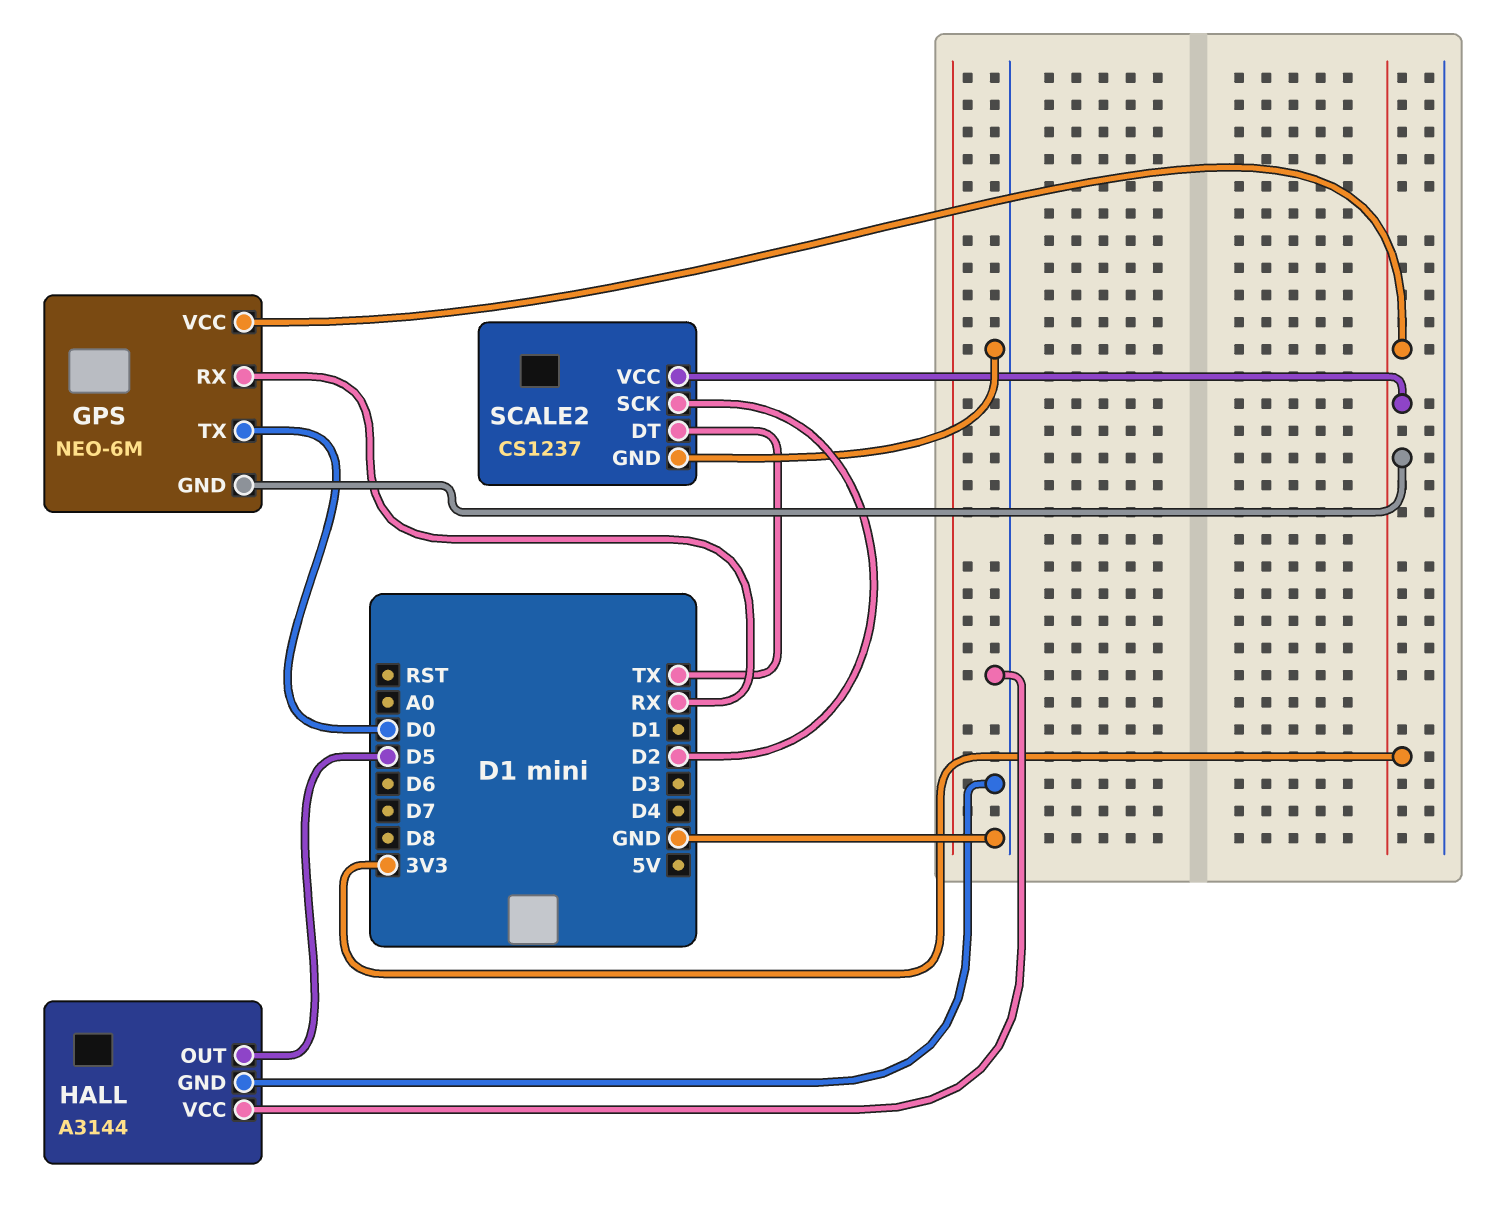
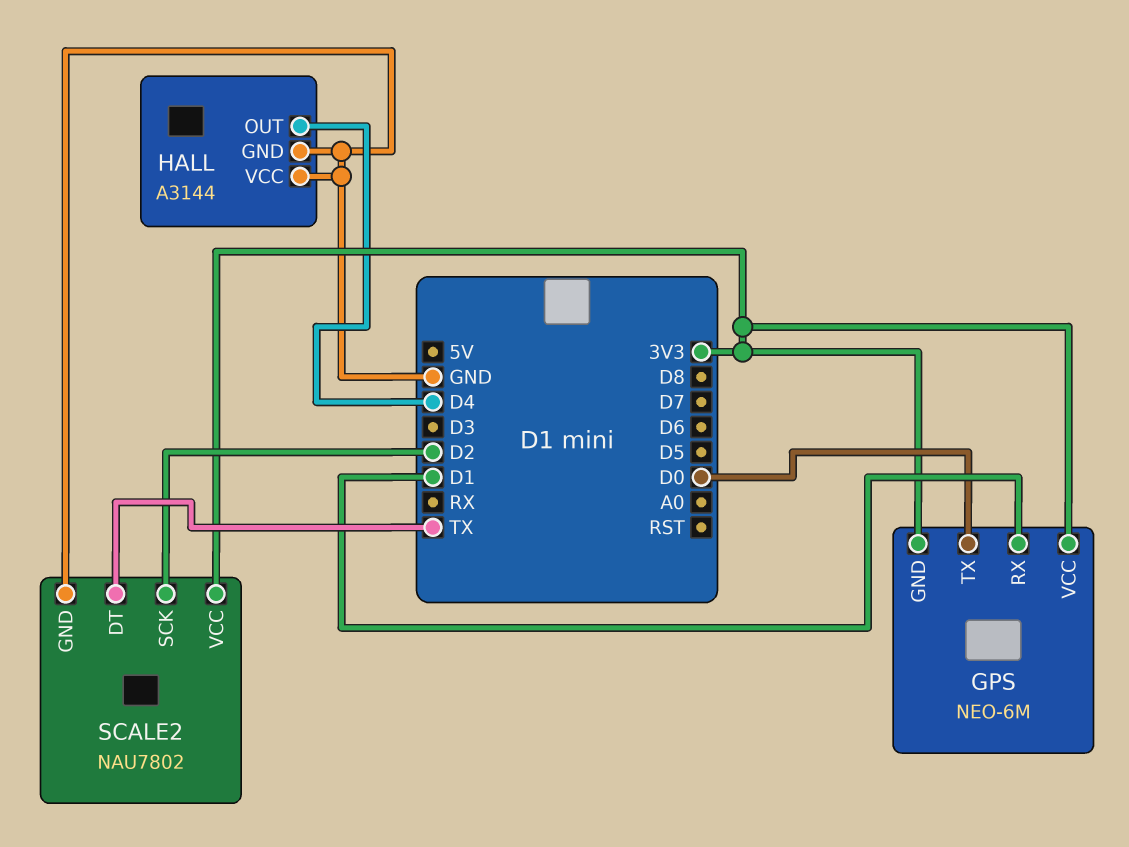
GPS pin RX: RX -> D1
HALL pin OUT: D5 -> D4
SCALE2: CS1237 -> NAU7802

